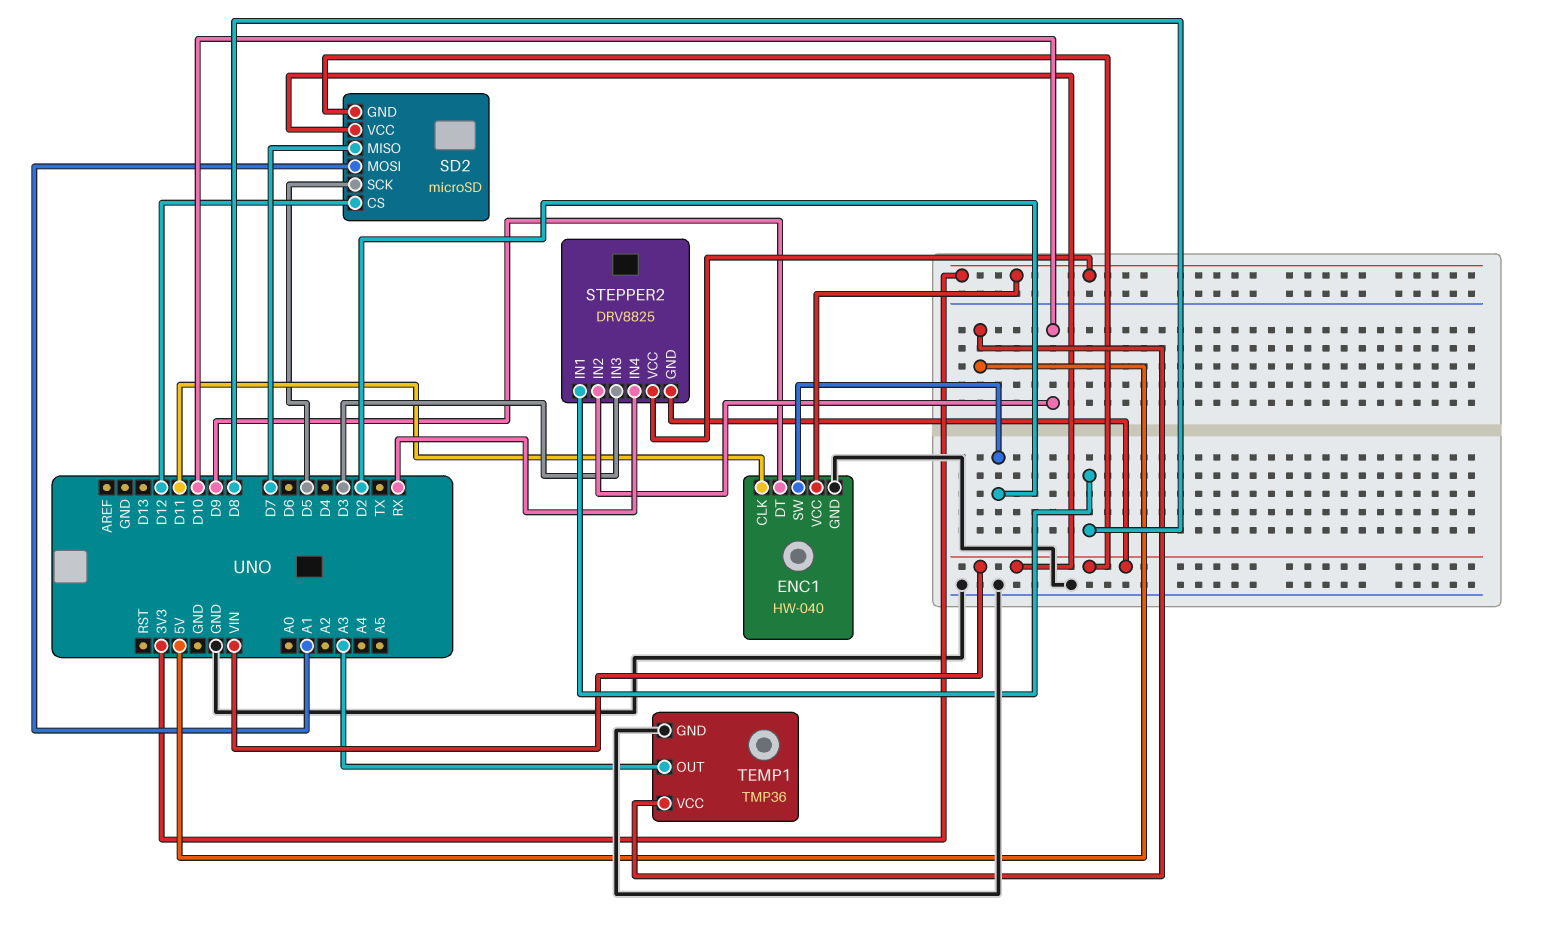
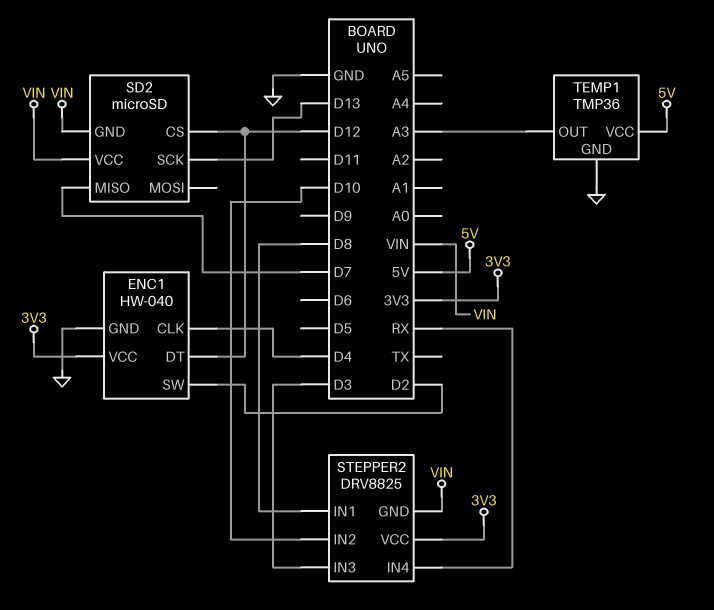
ENC1 pin CLK: D11 -> D4
ENC1 pin DT: D9 -> D12
SD2 pin MOSI: A1 -> none
SD2 pin SCK: D5 -> D13

